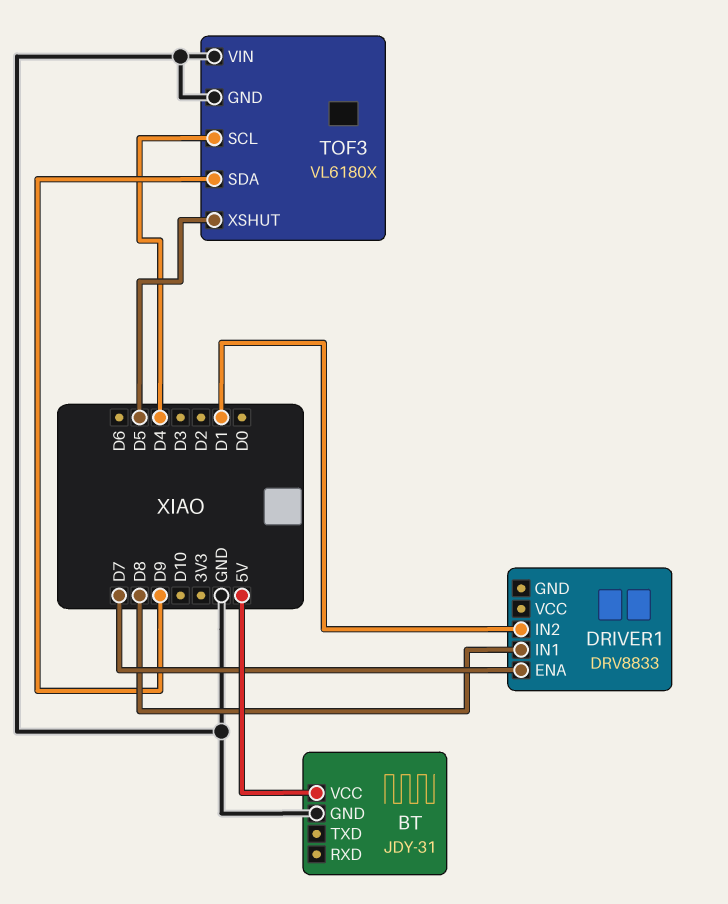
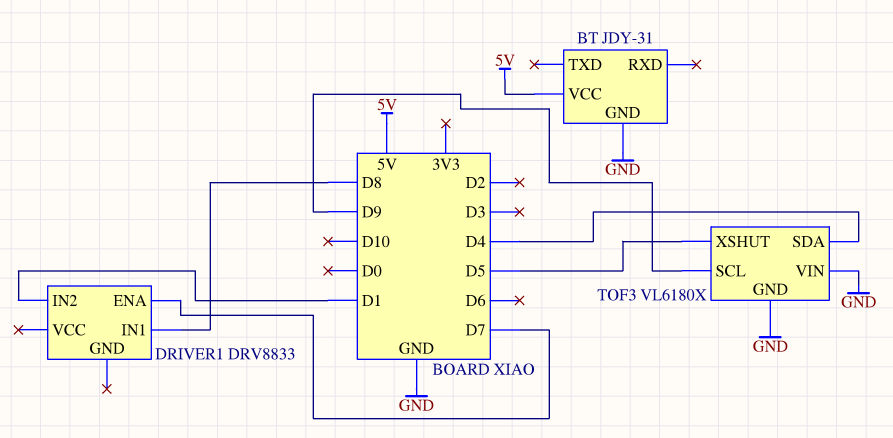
TOF3 pin SCL: D4 -> D9
TOF3 pin SDA: D9 -> D4

